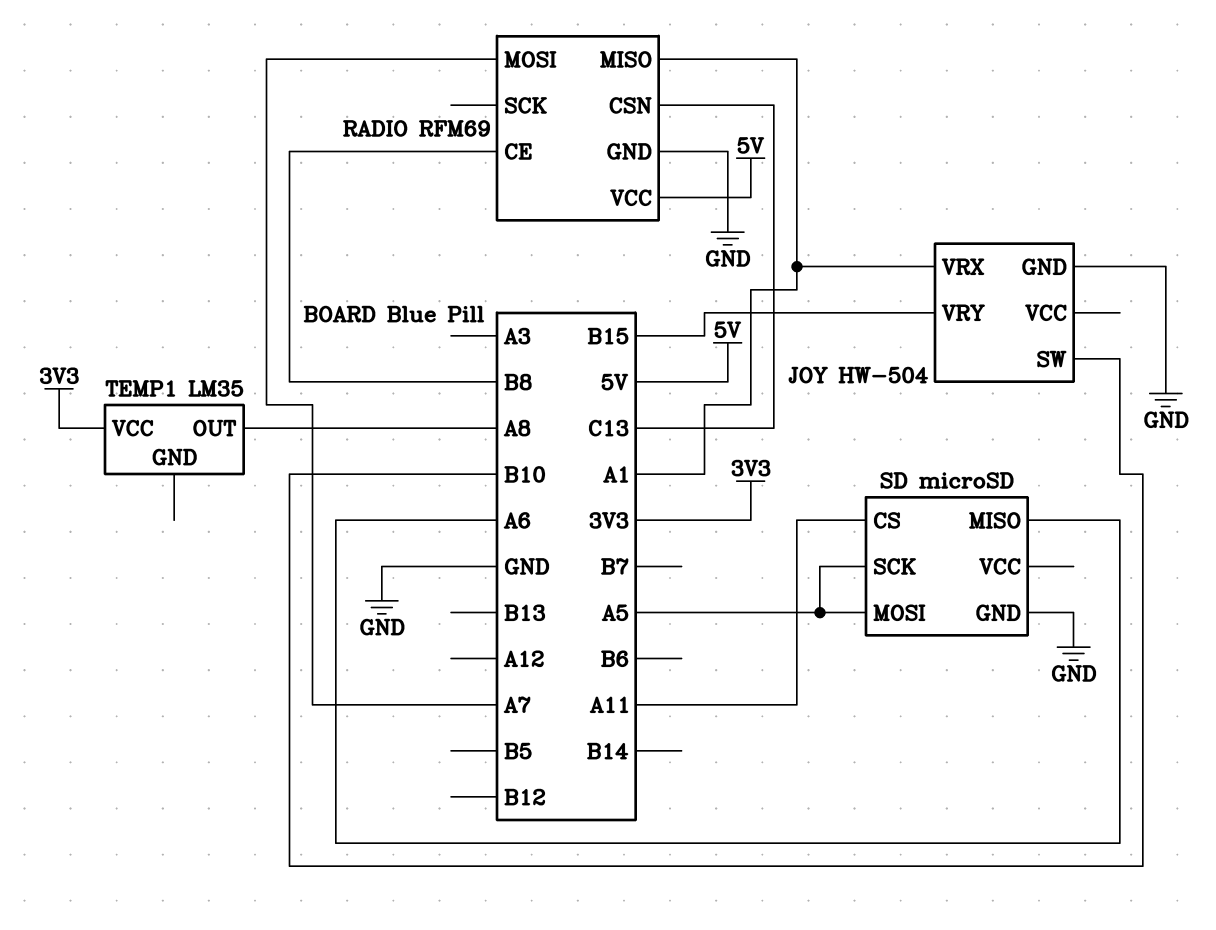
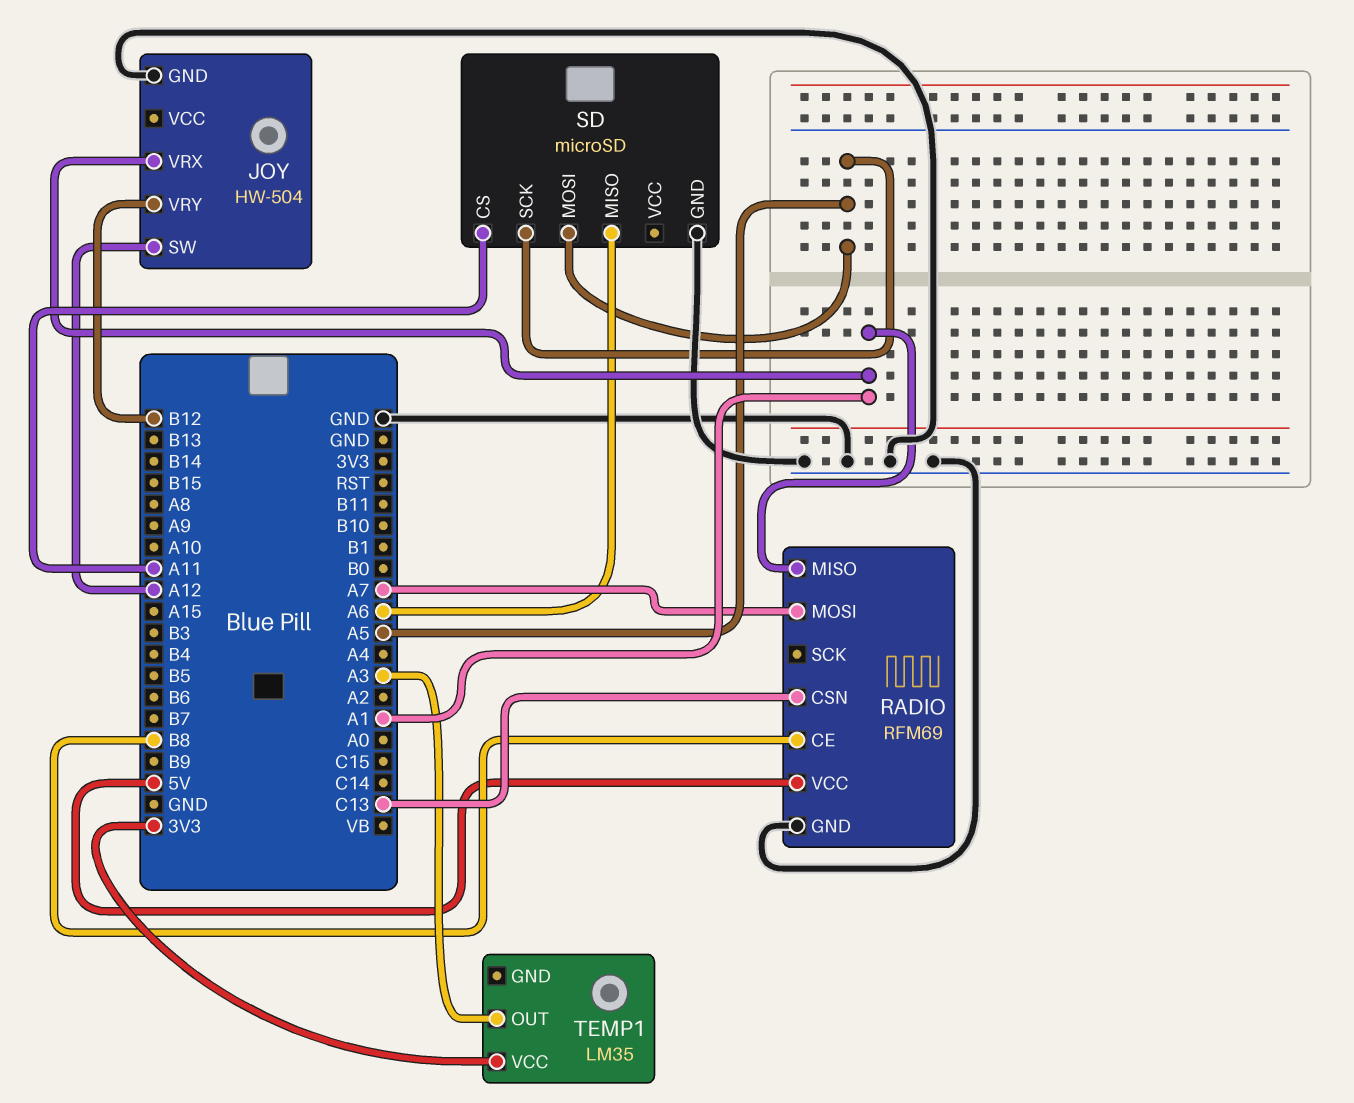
JOY pin SW: B10 -> A12
JOY pin VRY: B15 -> B12
TEMP1 pin OUT: A8 -> A3

